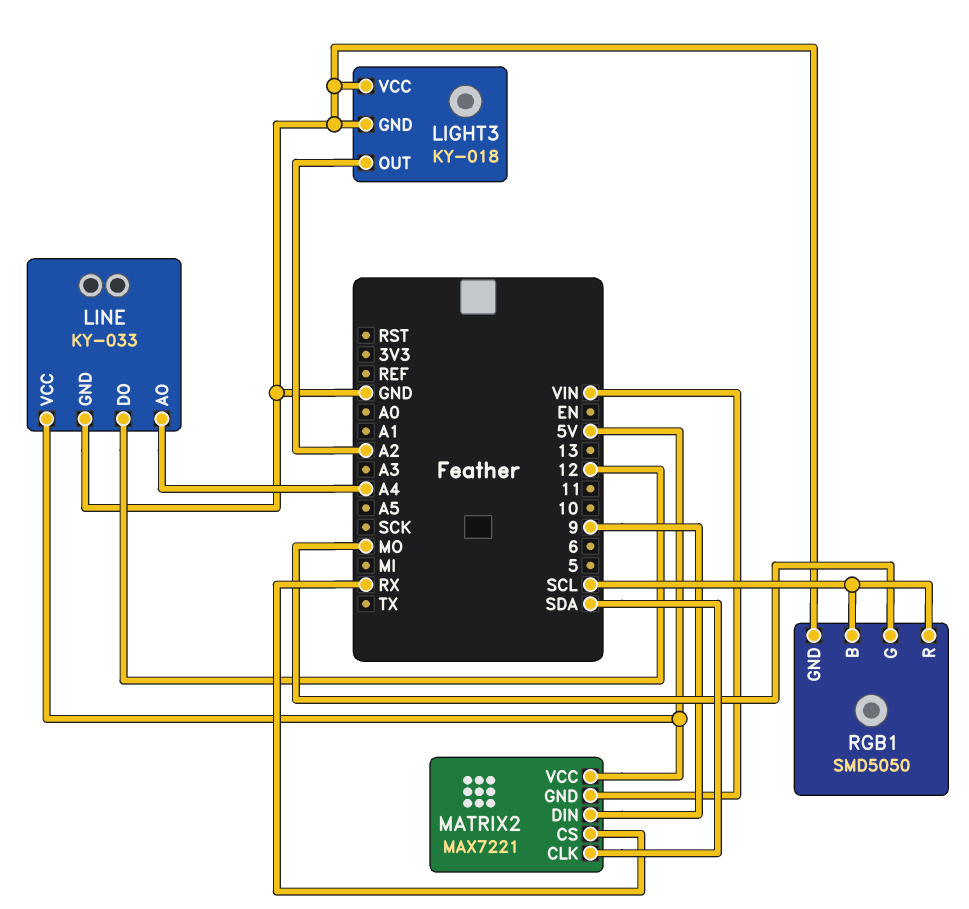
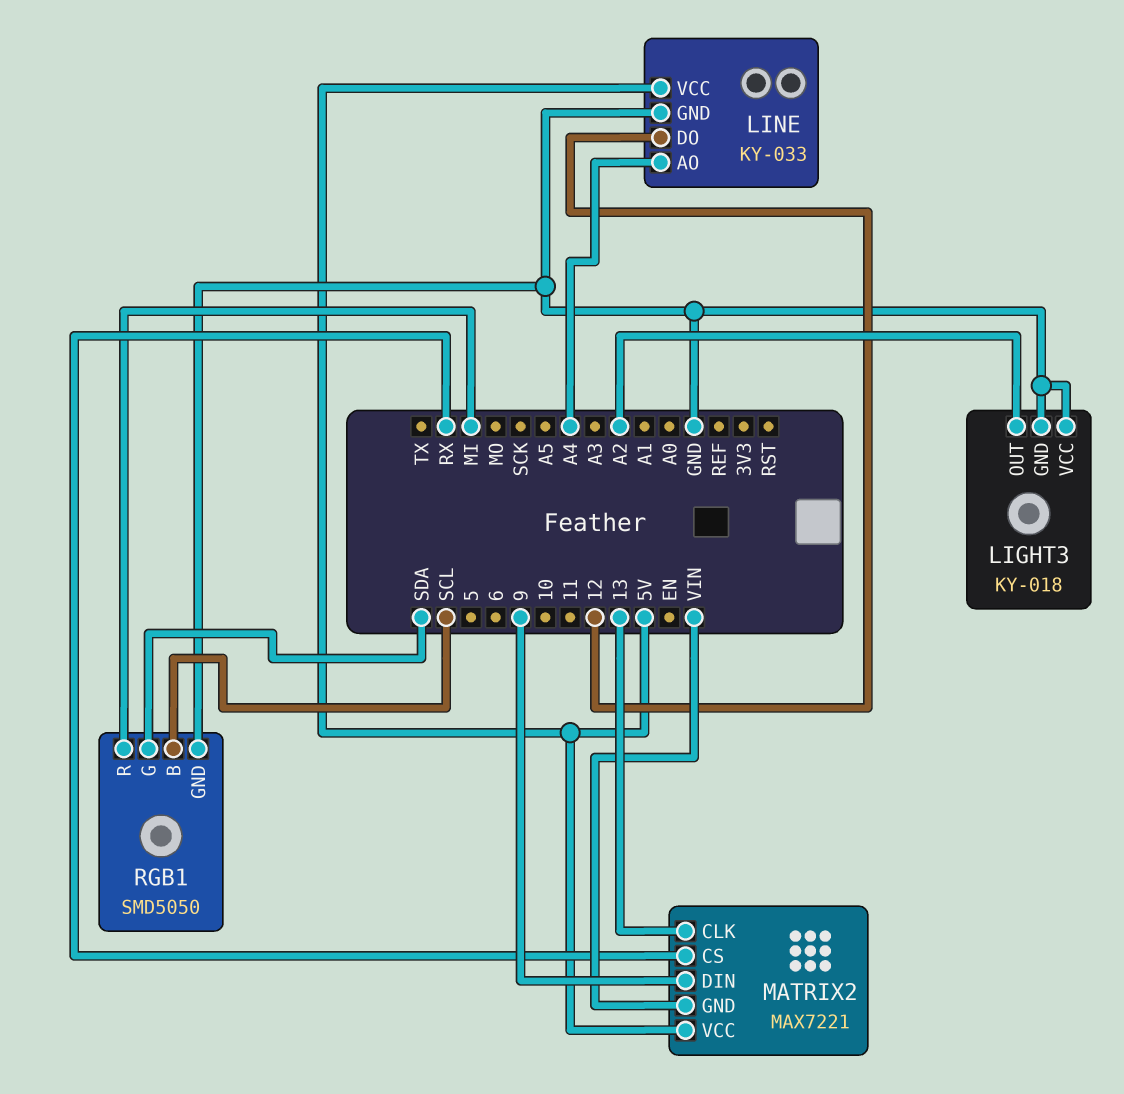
MATRIX2 pin CLK: SDA -> 13
RGB1 pin G: MO -> SDA
RGB1 pin R: SCL -> MI

